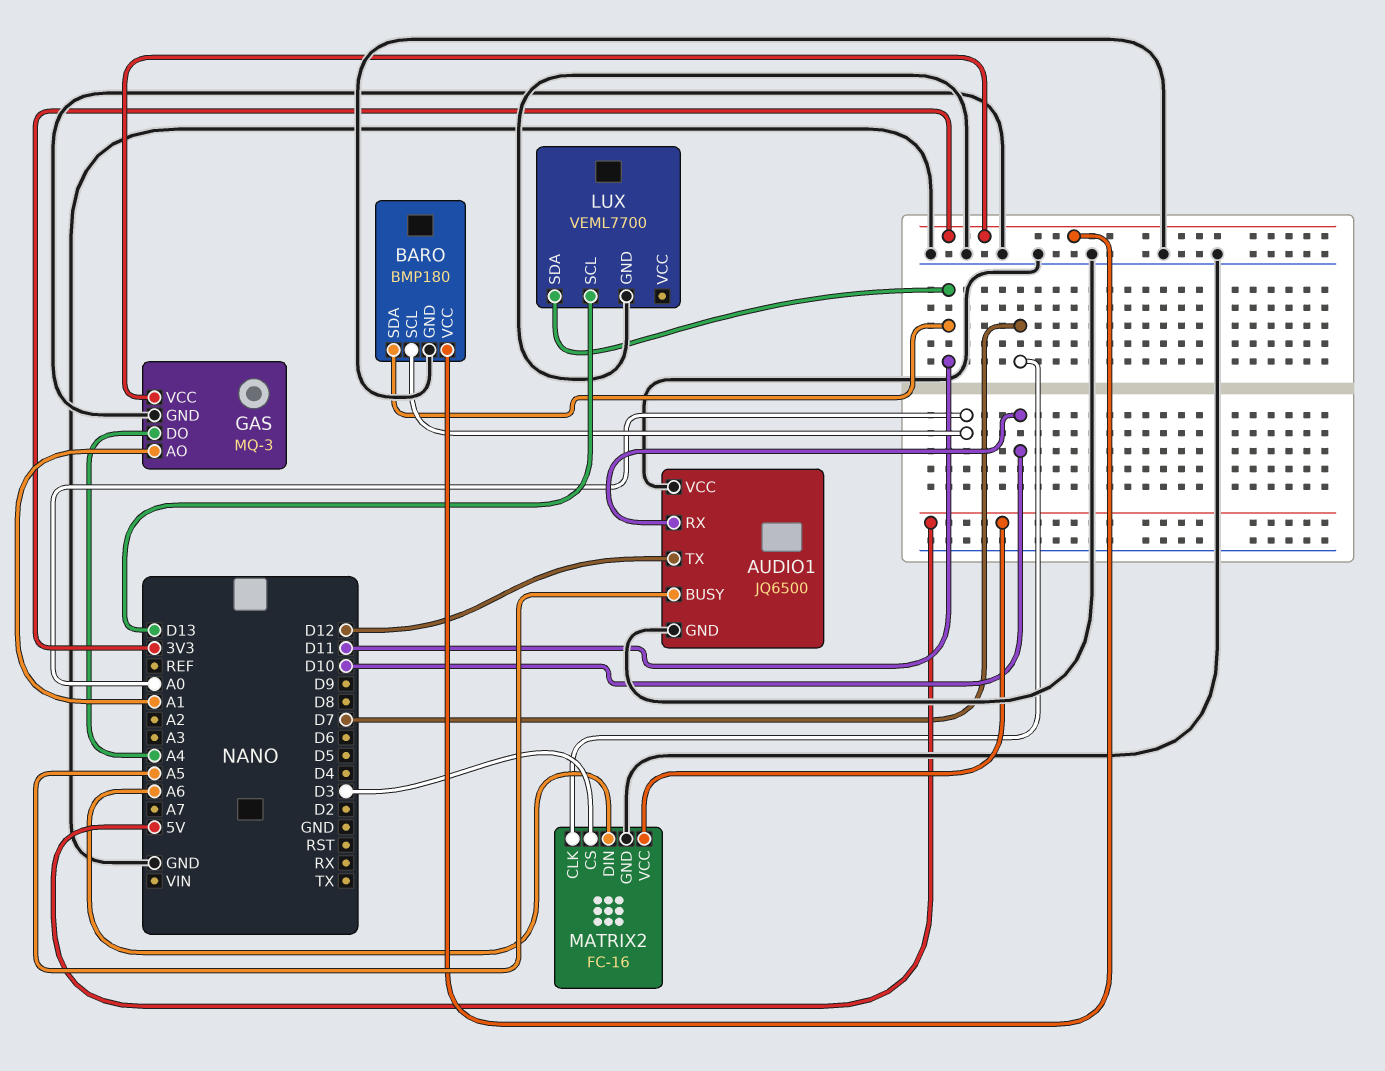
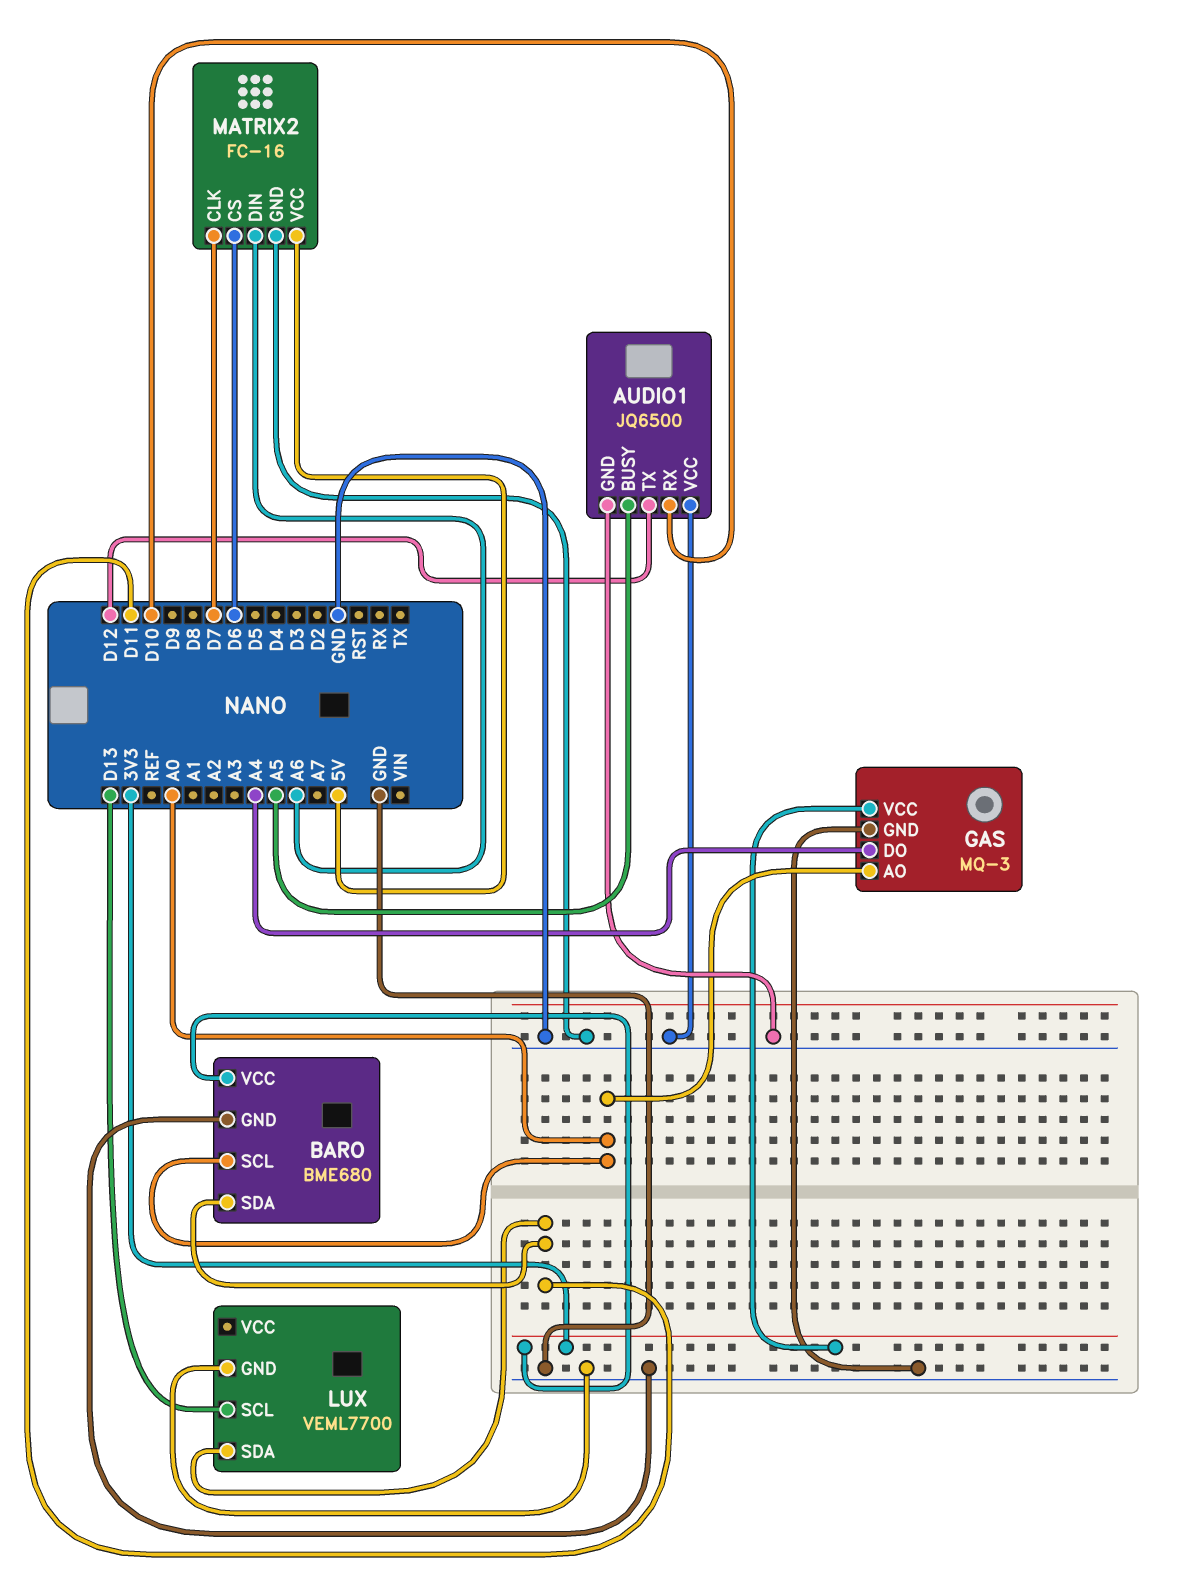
BARO: BMP180 -> BME680
GAS pin AO: A1 -> A0
MATRIX2 pin CS: D3 -> D6

